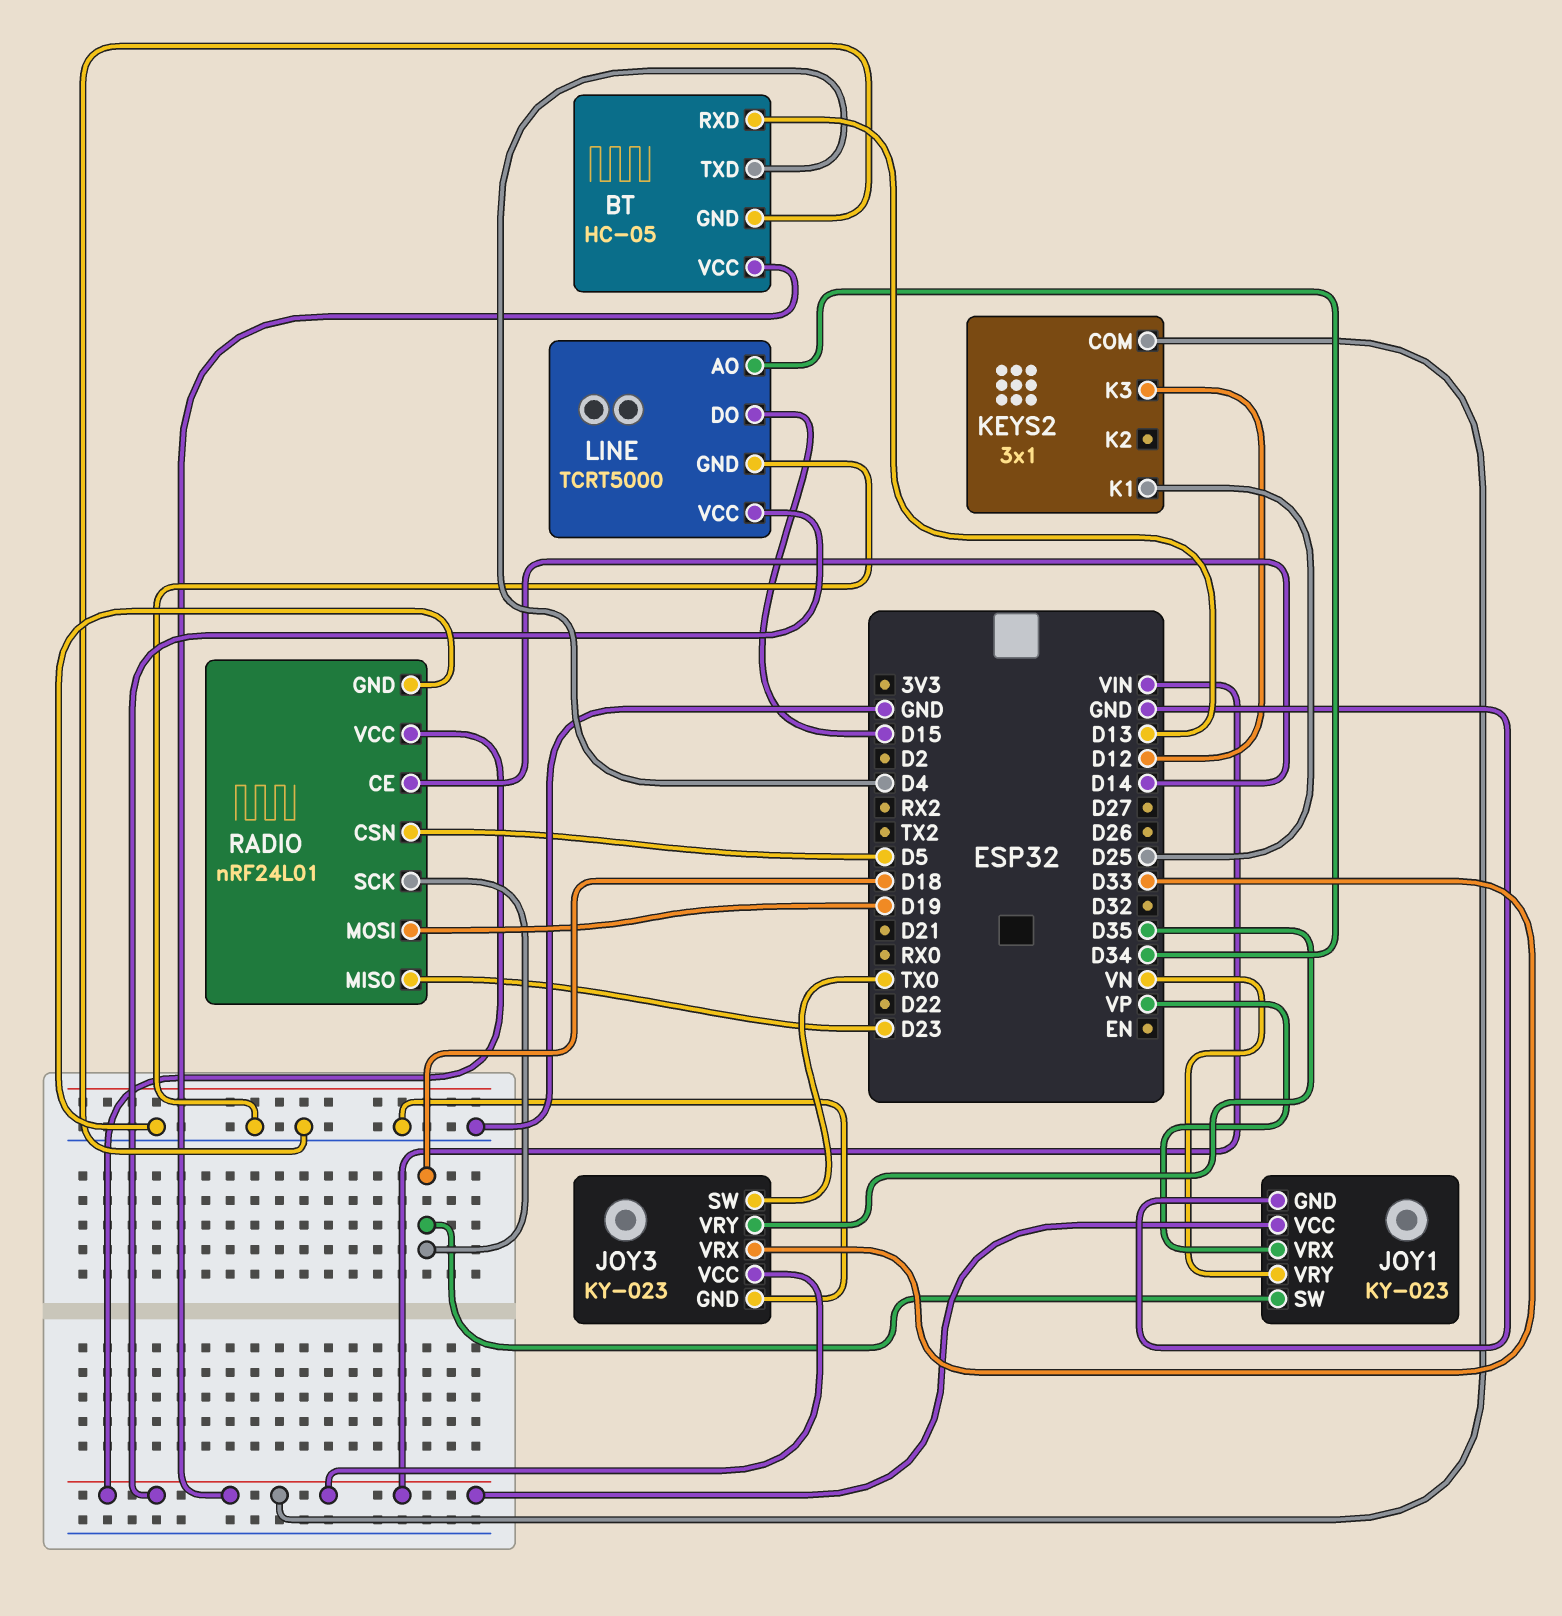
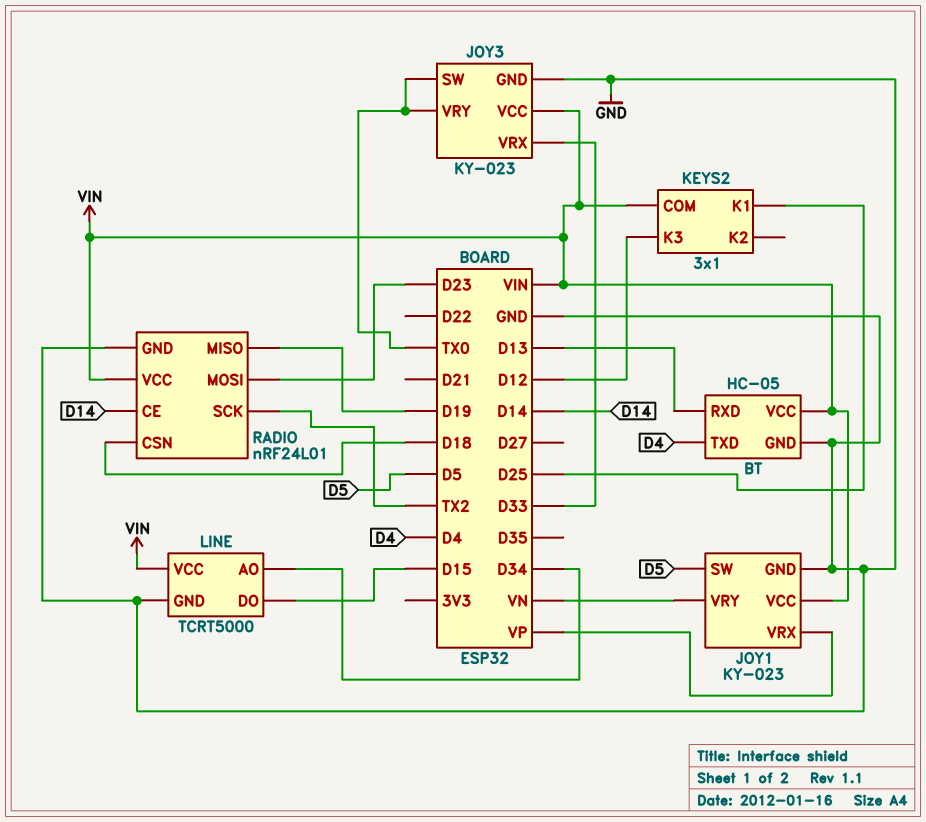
JOY1 pin SW: D18 -> D5
JOY3 pin VRY: D35 -> TX0
RADIO pin CSN: D5 -> D18
RADIO pin MISO: D23 -> D19
RADIO pin MOSI: D19 -> D23
RADIO pin SCK: D18 -> TX2

